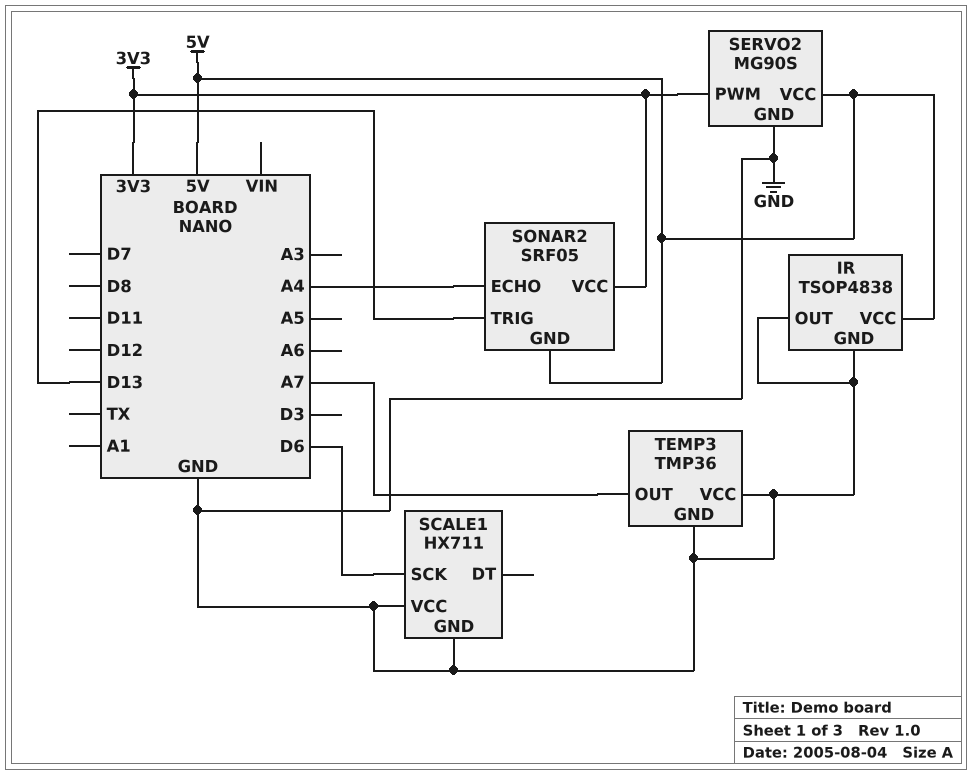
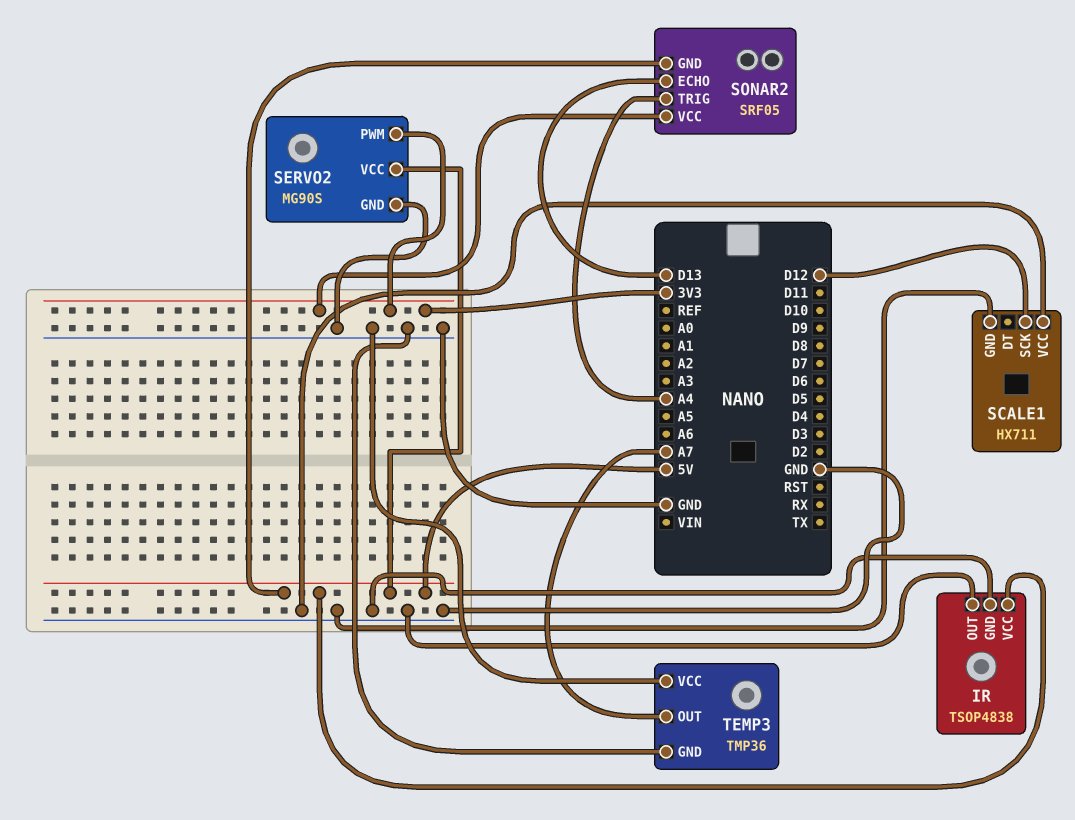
SCALE1 pin SCK: D6 -> D12
SONAR2 pin ECHO: A4 -> D13
SONAR2 pin TRIG: D13 -> A4

